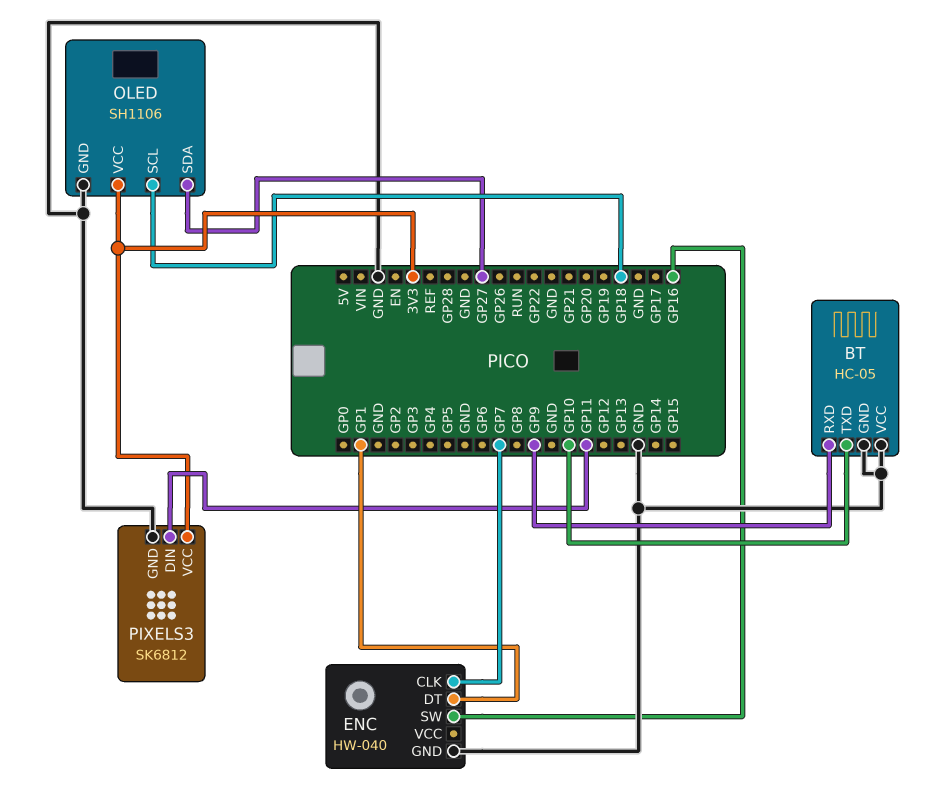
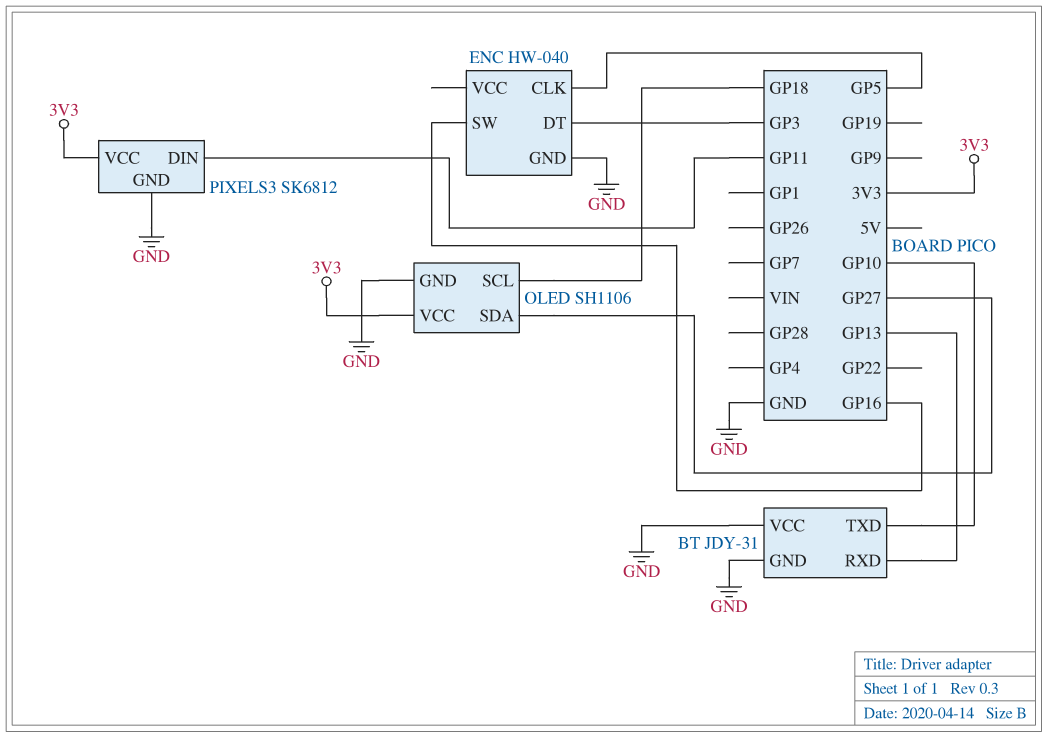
BT: HC-05 -> JDY-31
BT pin RXD: GP9 -> GP13
ENC pin CLK: GP7 -> GP5
ENC pin DT: GP1 -> GP3

